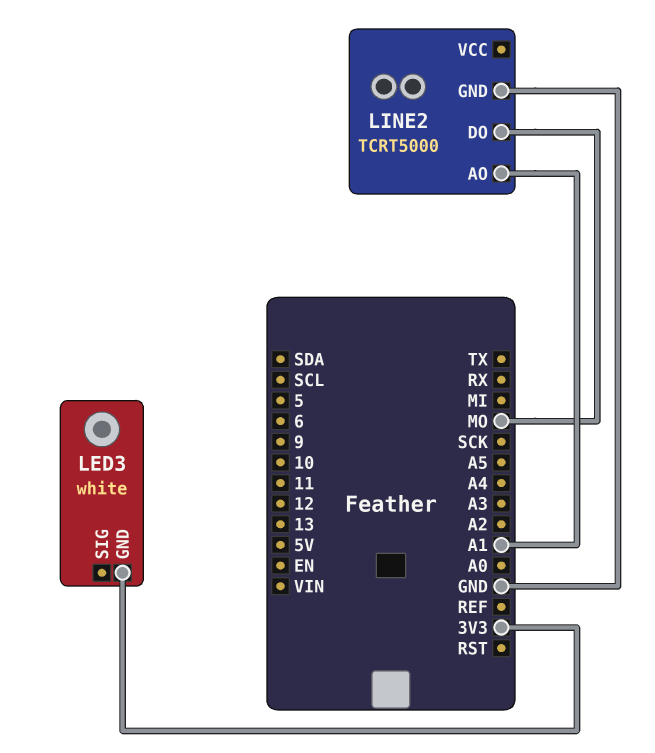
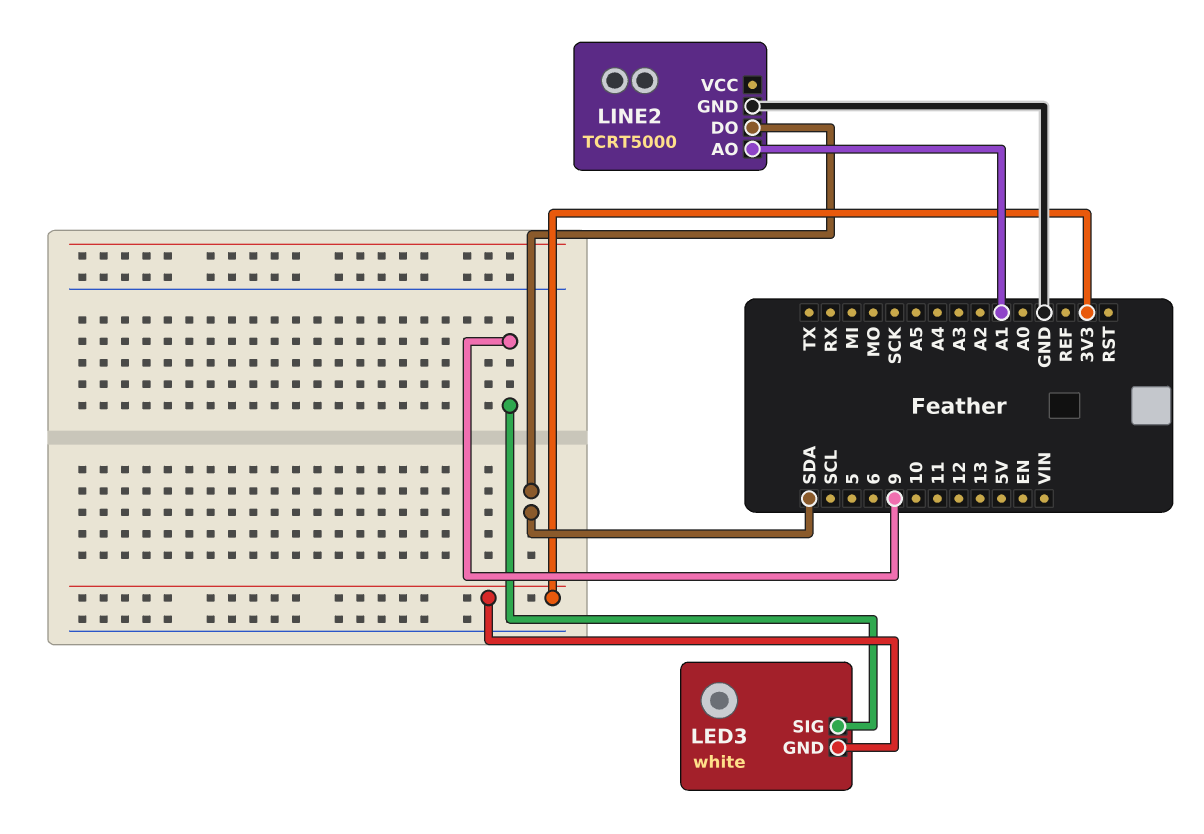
LED3 pin SIG: none -> 9
LINE2 pin DO: MO -> SDA

